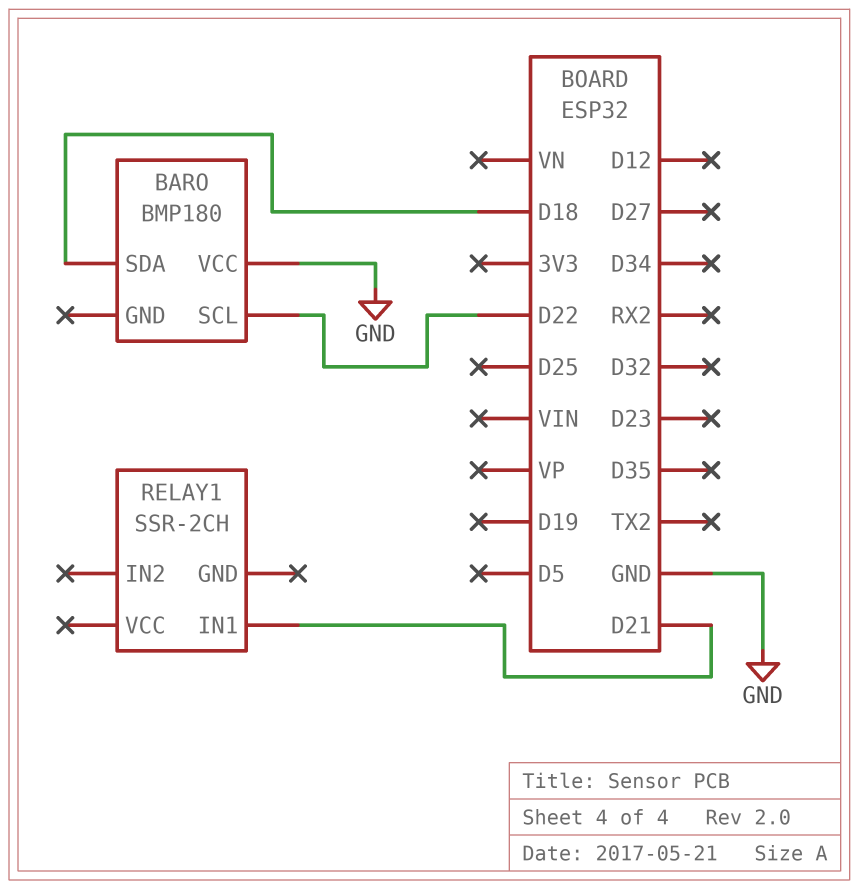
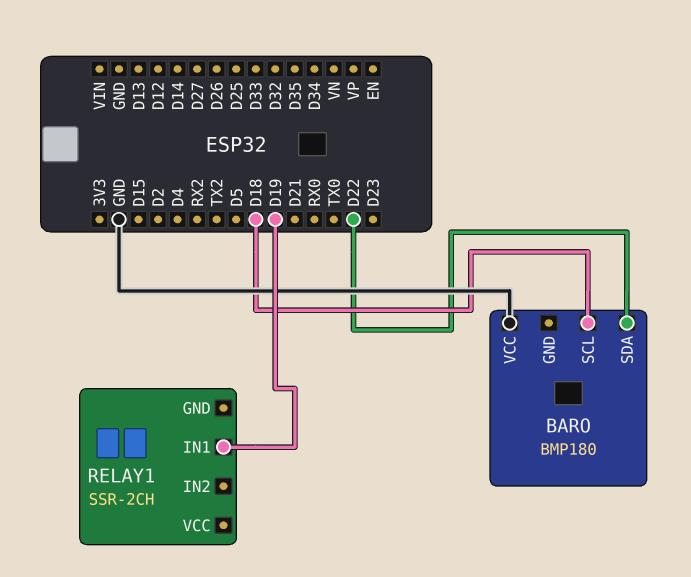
BARO pin SCL: D22 -> D18
BARO pin SDA: D18 -> D22
RELAY1 pin IN1: D21 -> D19

